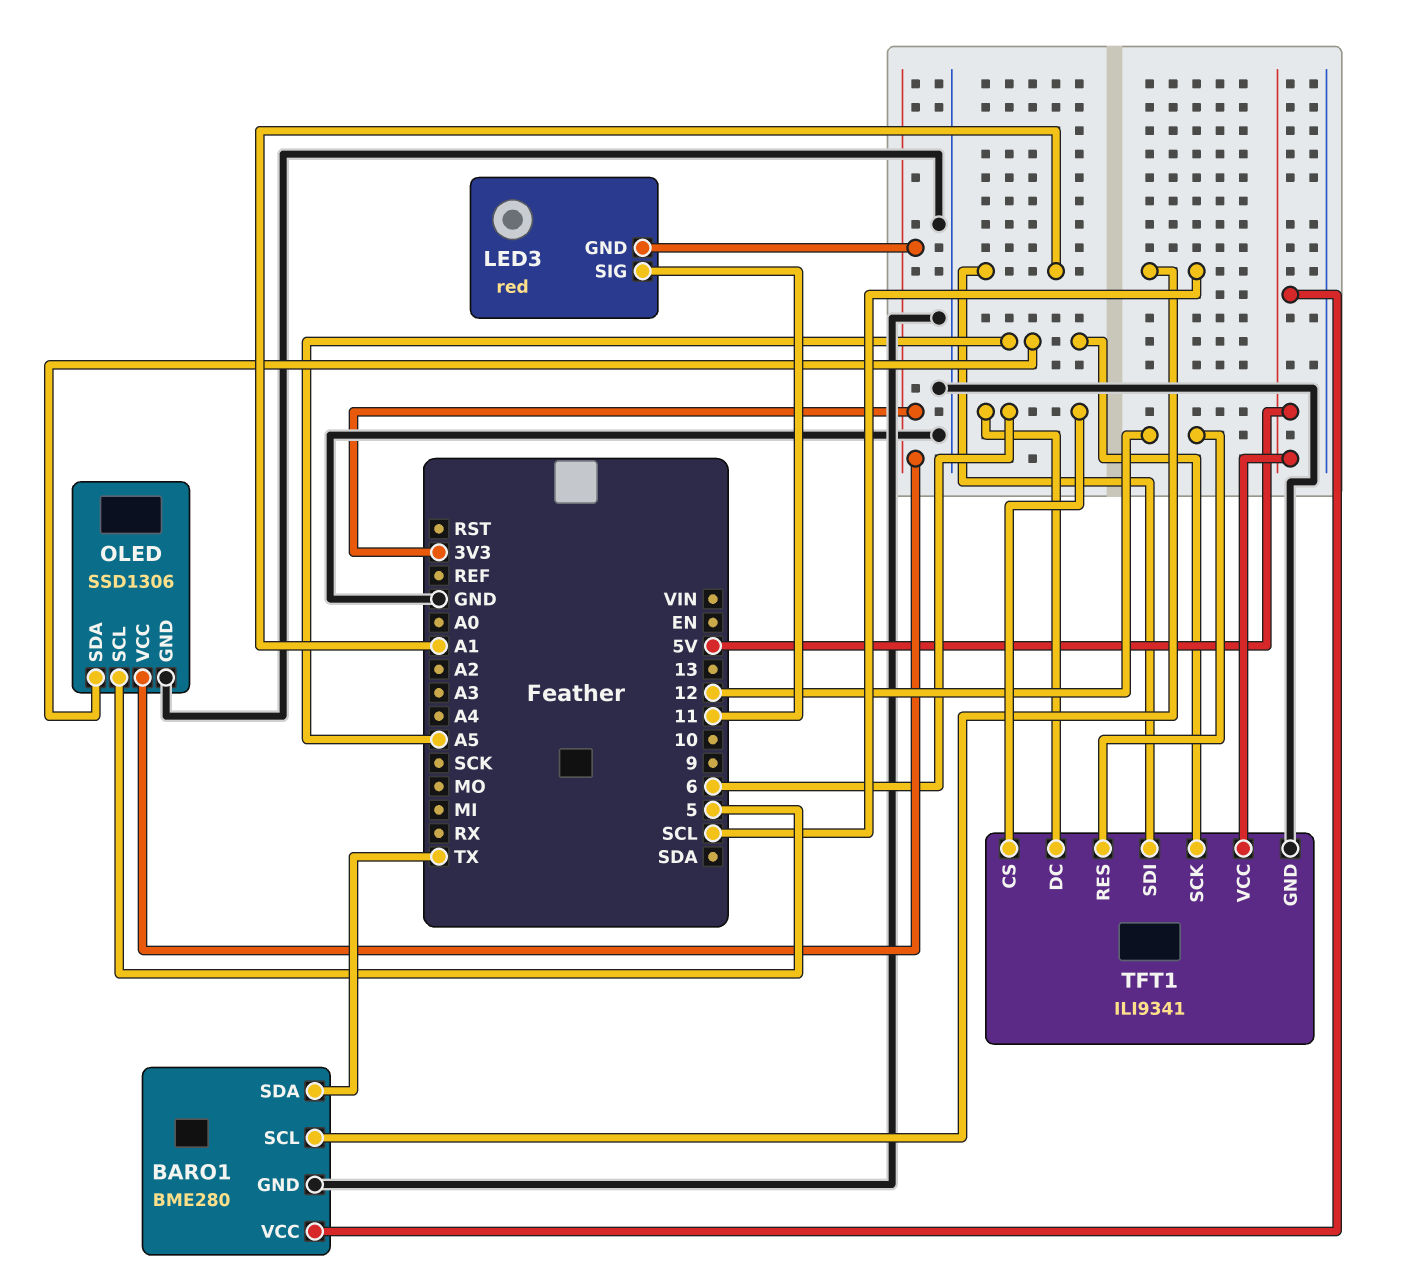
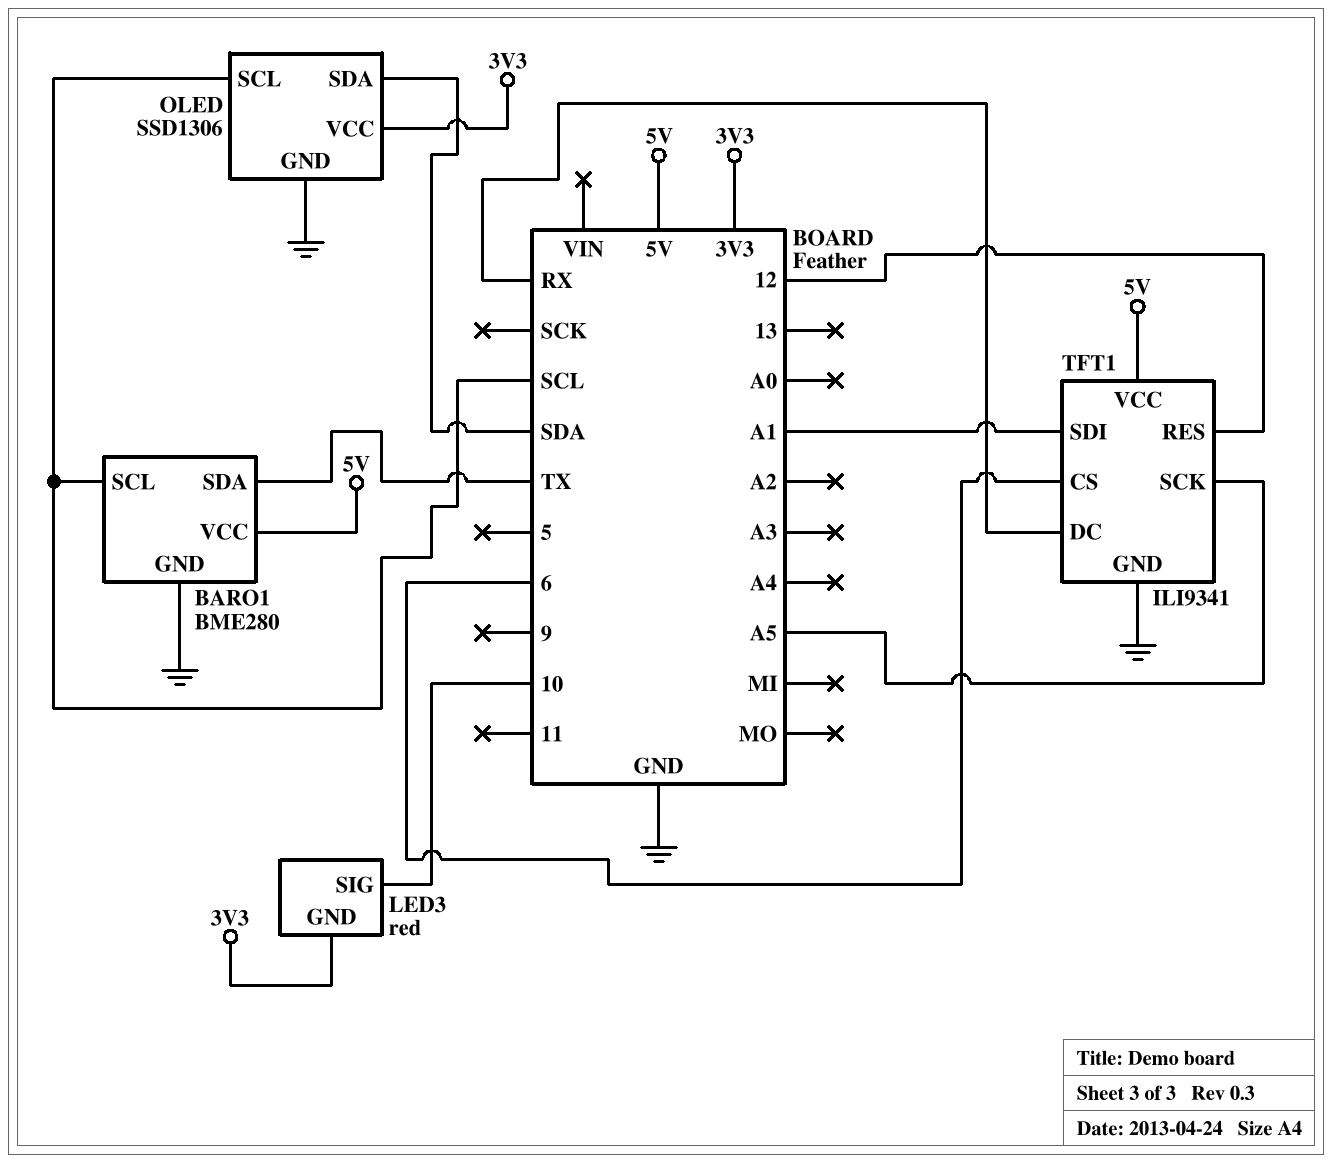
LED3 pin SIG: 11 -> 10
OLED pin SCL: 5 -> SCL
OLED pin SDA: A5 -> SDA
TFT1 pin DC: 6 -> RX

